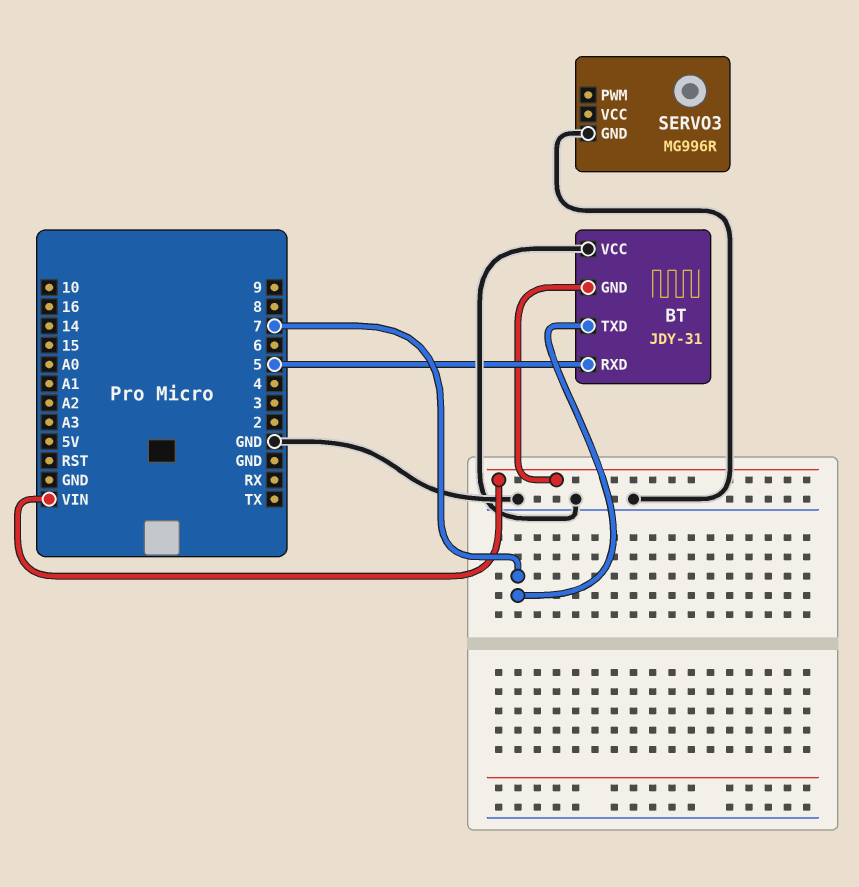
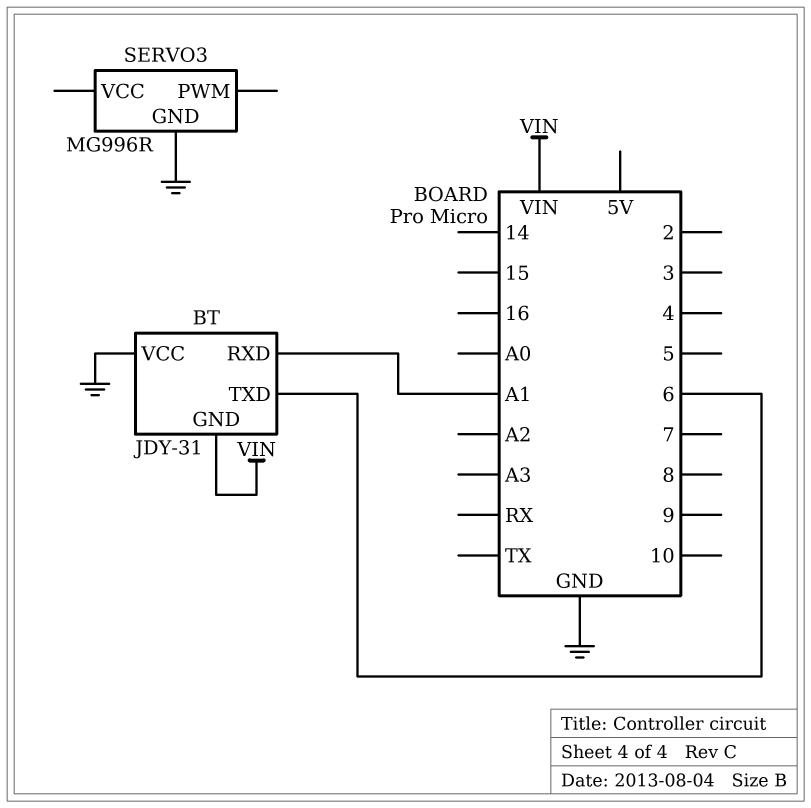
BT pin RXD: 5 -> A1
BT pin TXD: 7 -> 6

